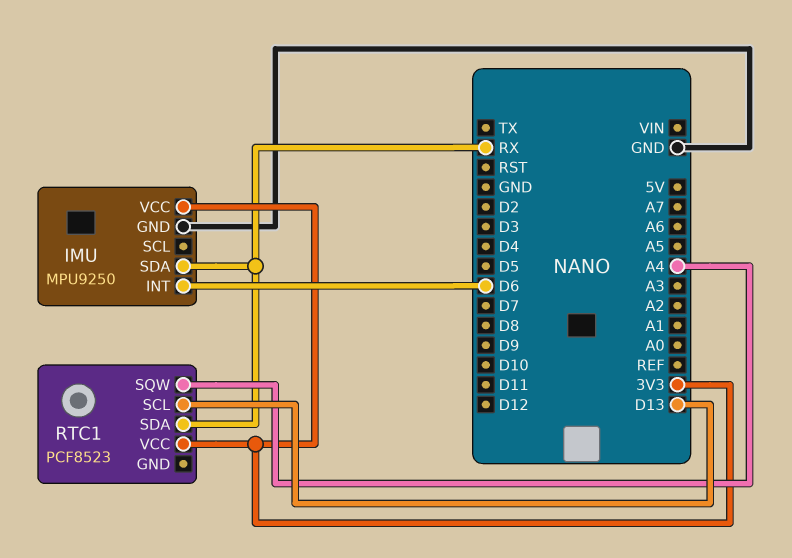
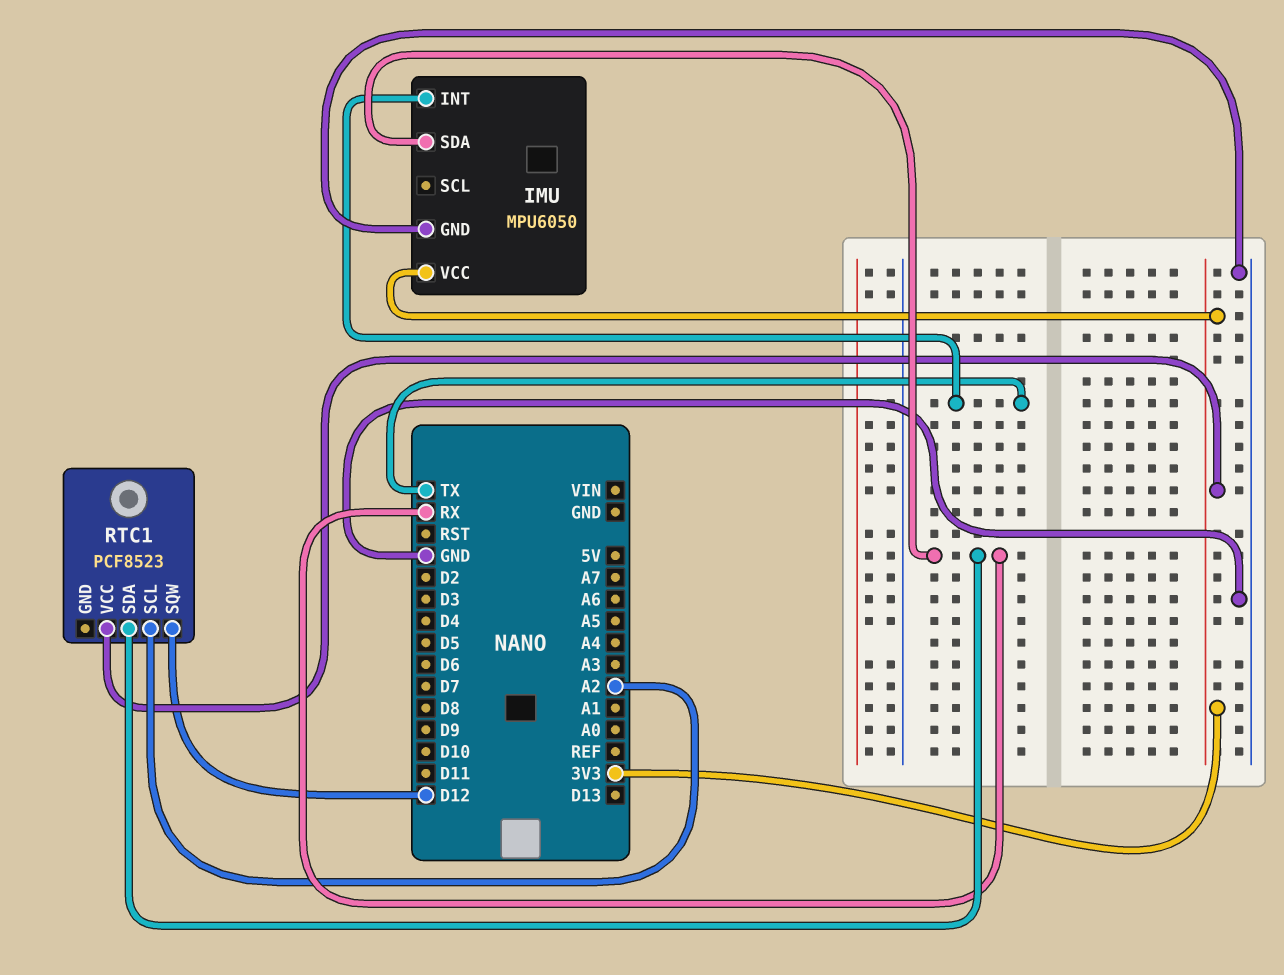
IMU: MPU9250 -> MPU6050
IMU pin INT: D6 -> TX
RTC1 pin SCL: D13 -> A2
RTC1 pin SQW: A4 -> D12

